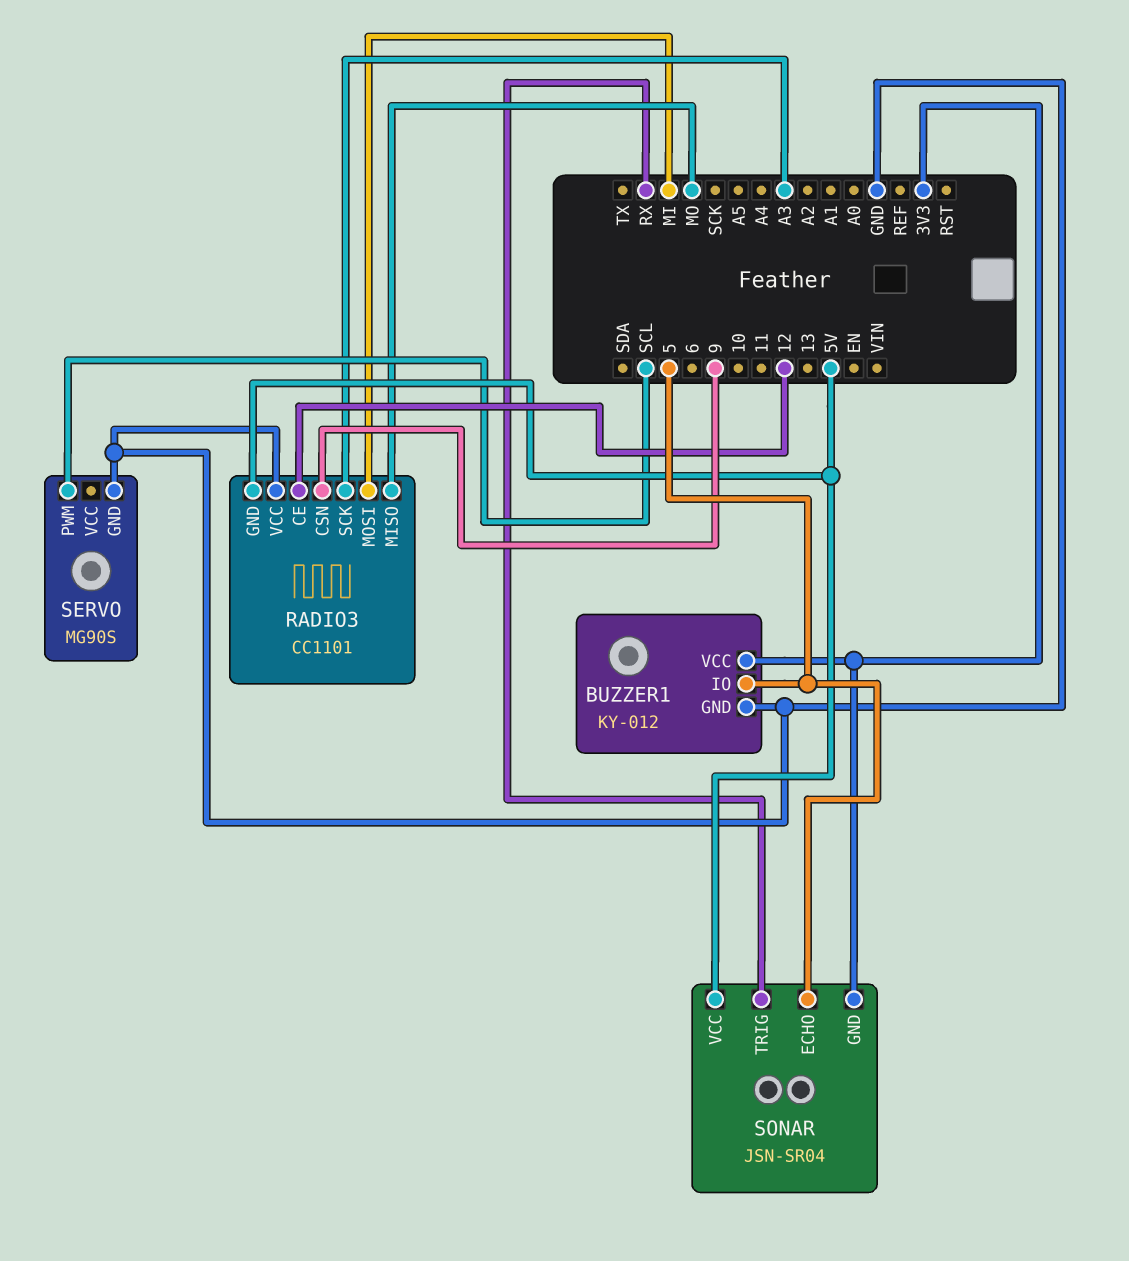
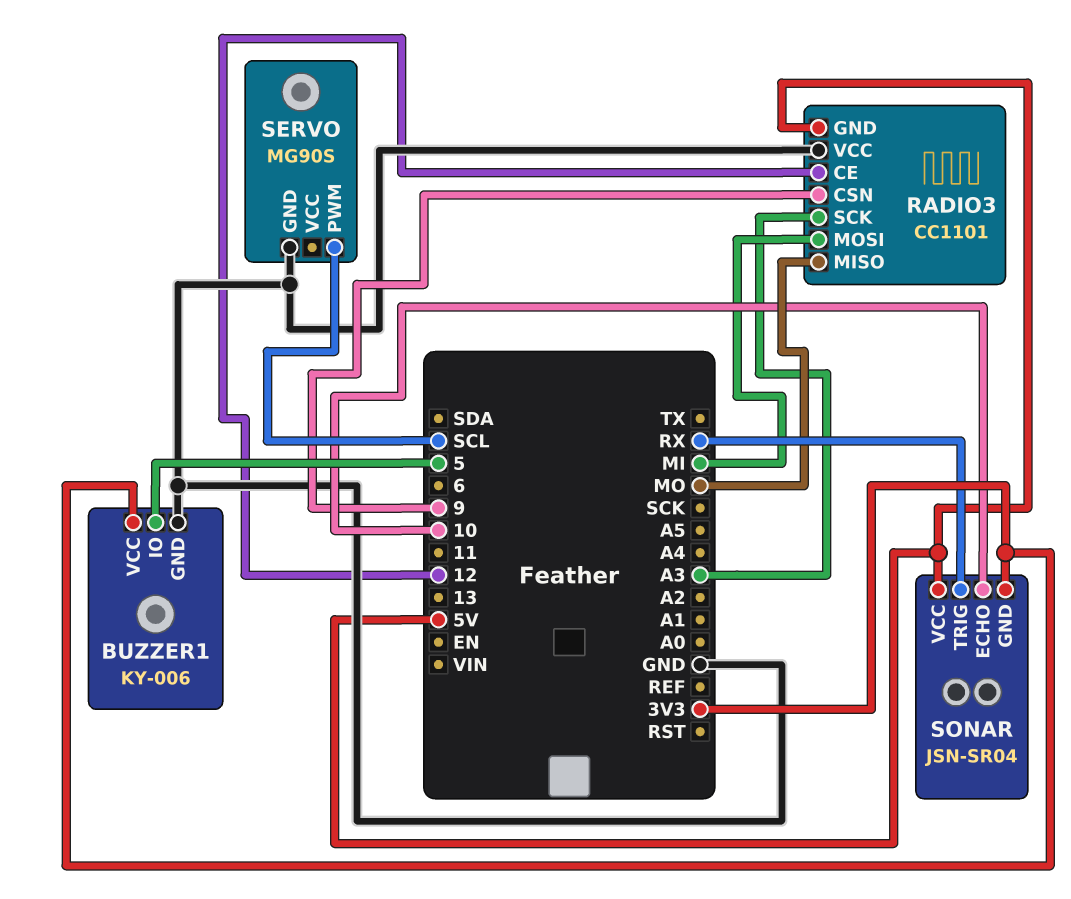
BUZZER1: KY-012 -> KY-006
SONAR pin ECHO: 5 -> 10

